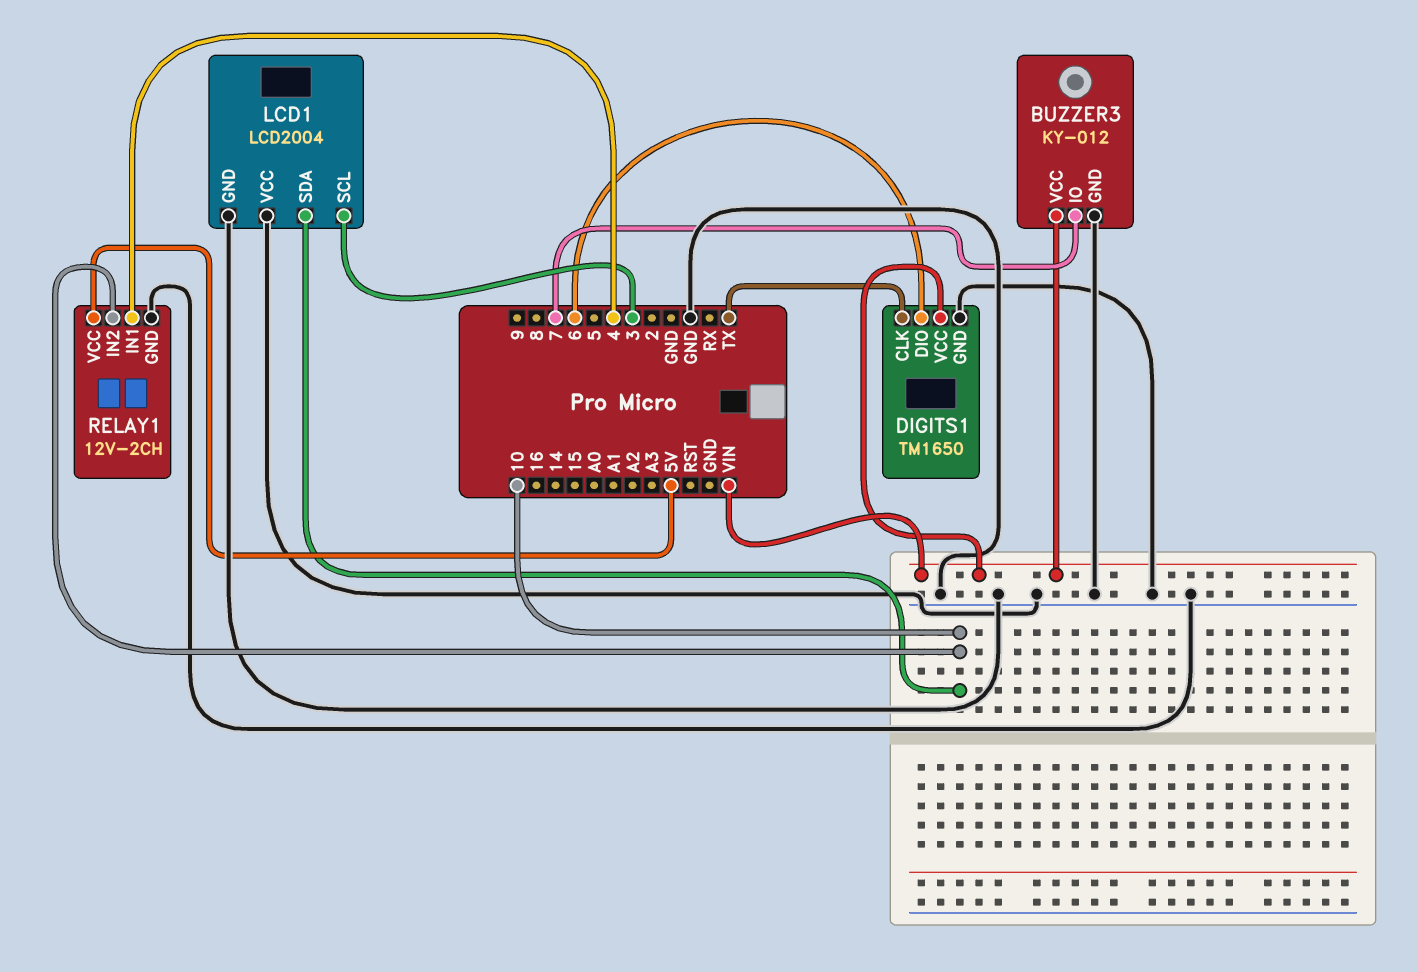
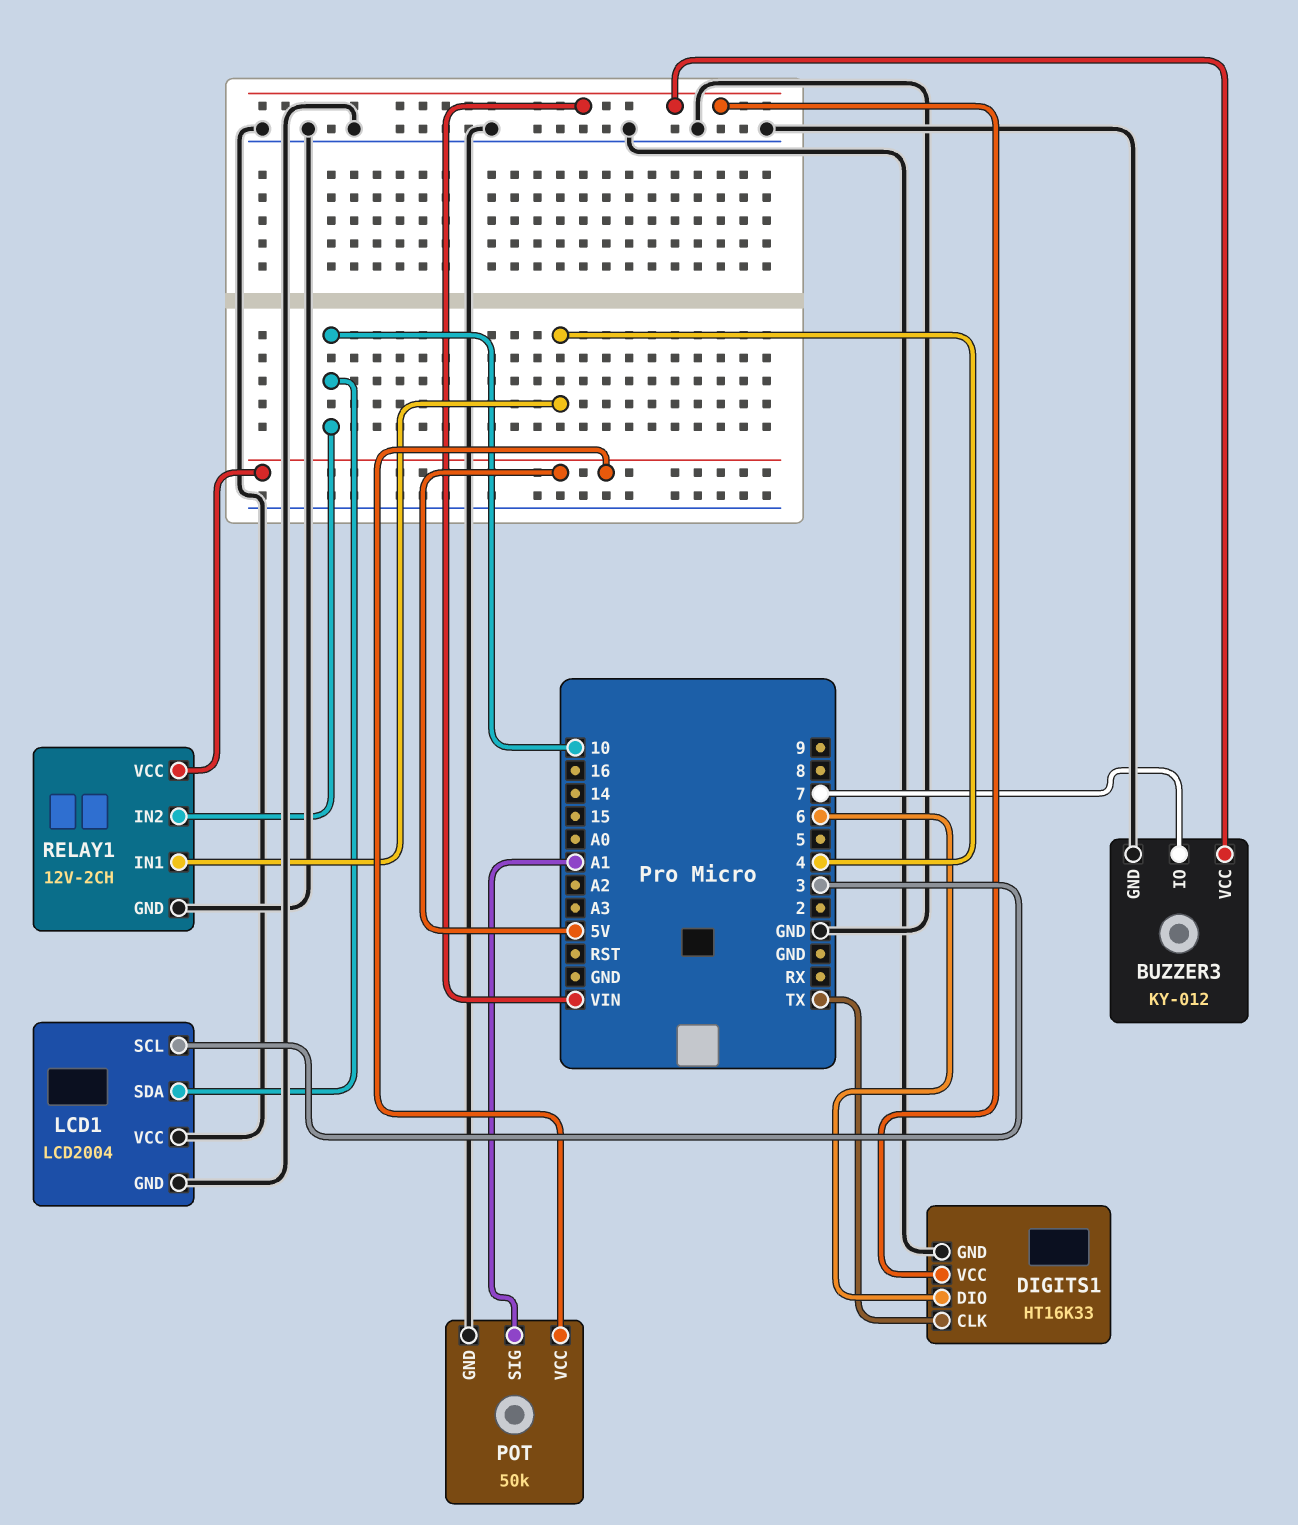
DIGITS1: TM1650 -> HT16K33
POT: none -> 50k
POT pin GND: none -> GND
POT pin SIG: none -> A1
POT pin VCC: none -> 5V

